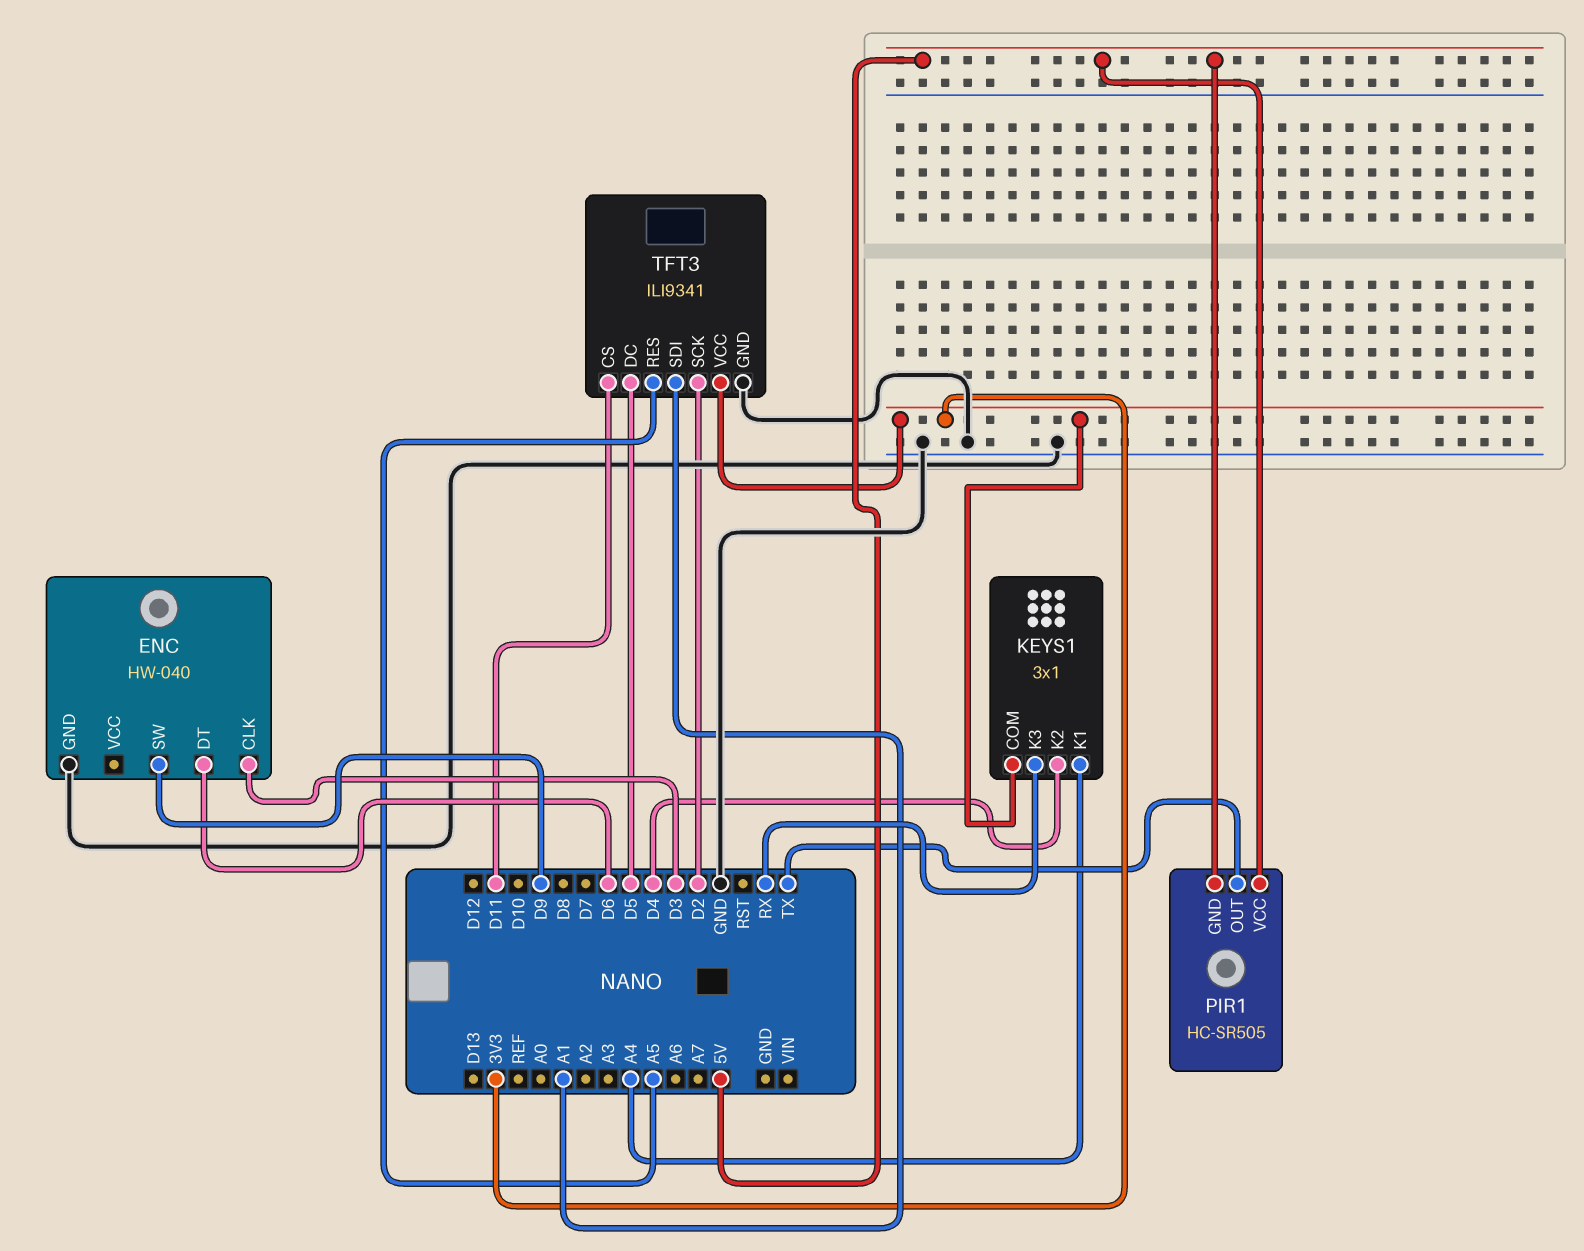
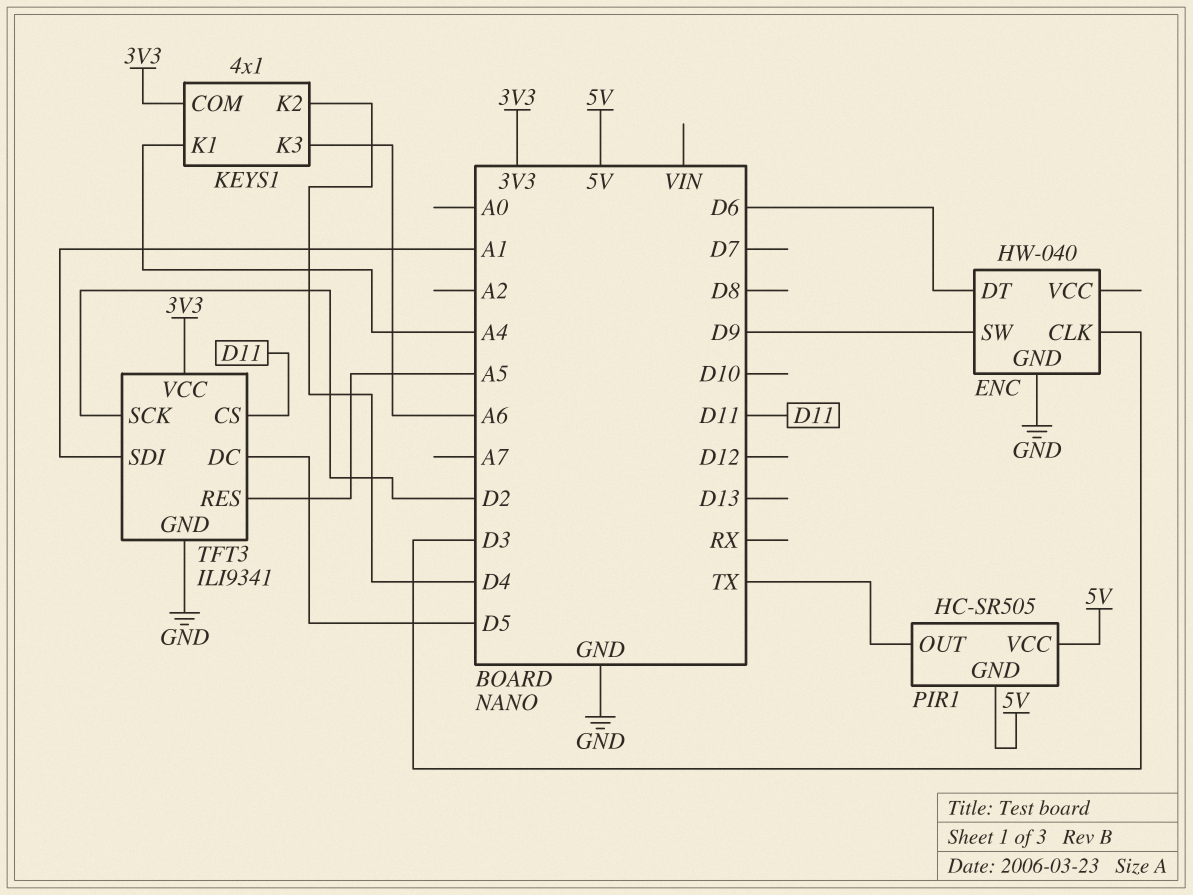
KEYS1: 3x1 -> 4x1
KEYS1 pin K3: RX -> A6

